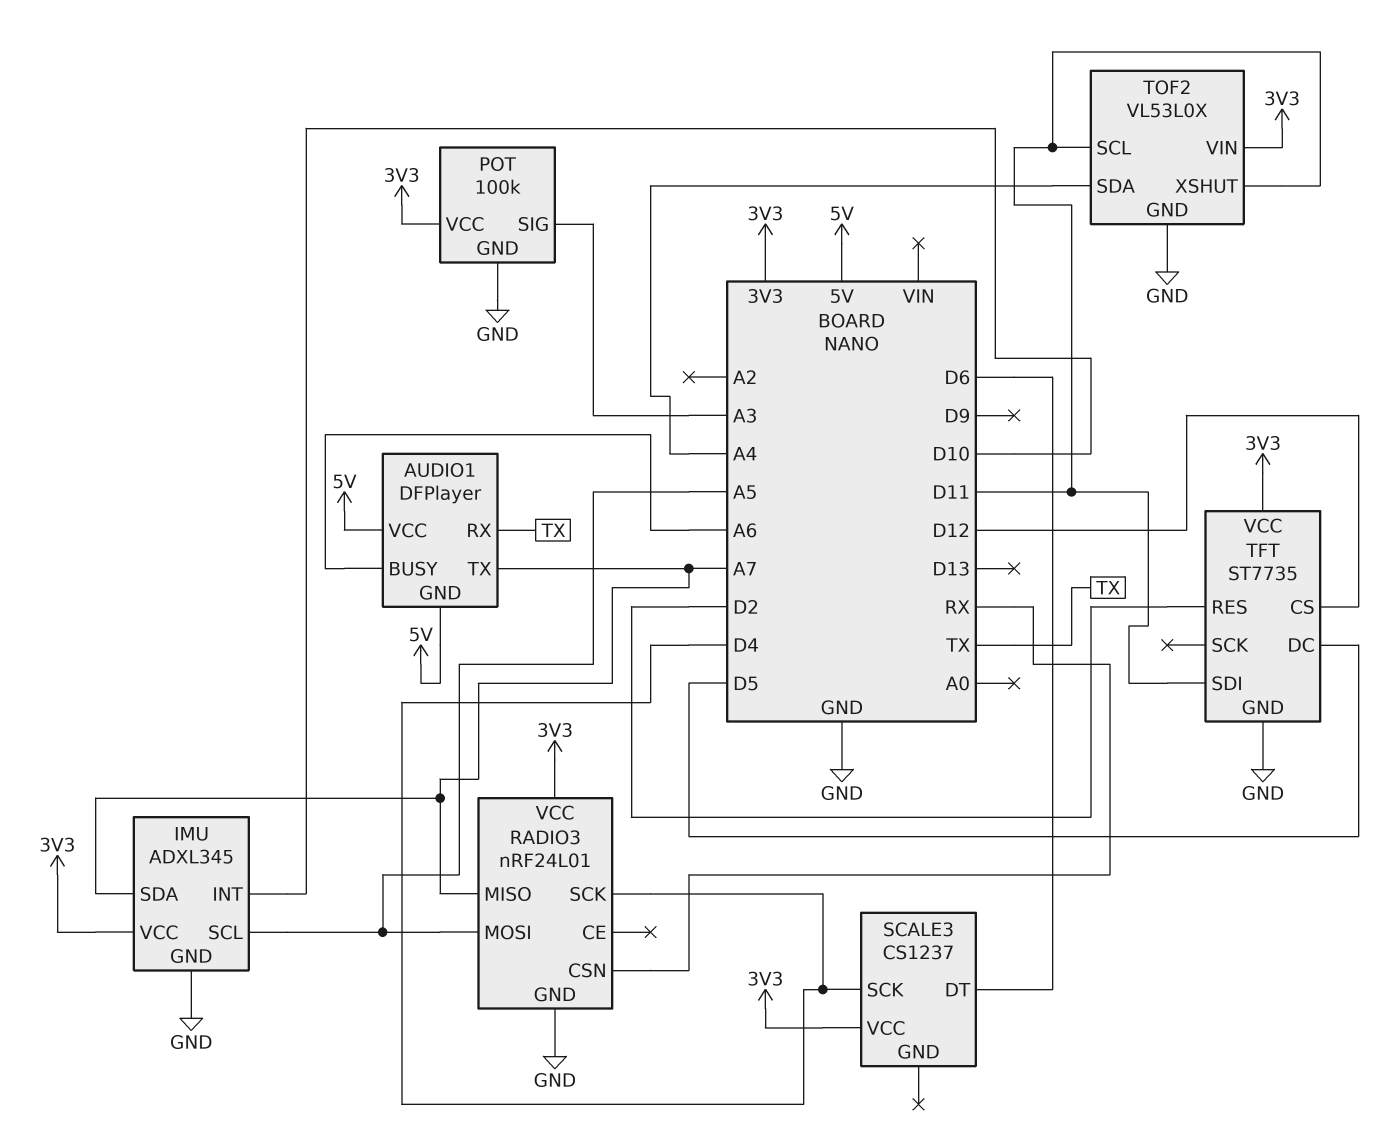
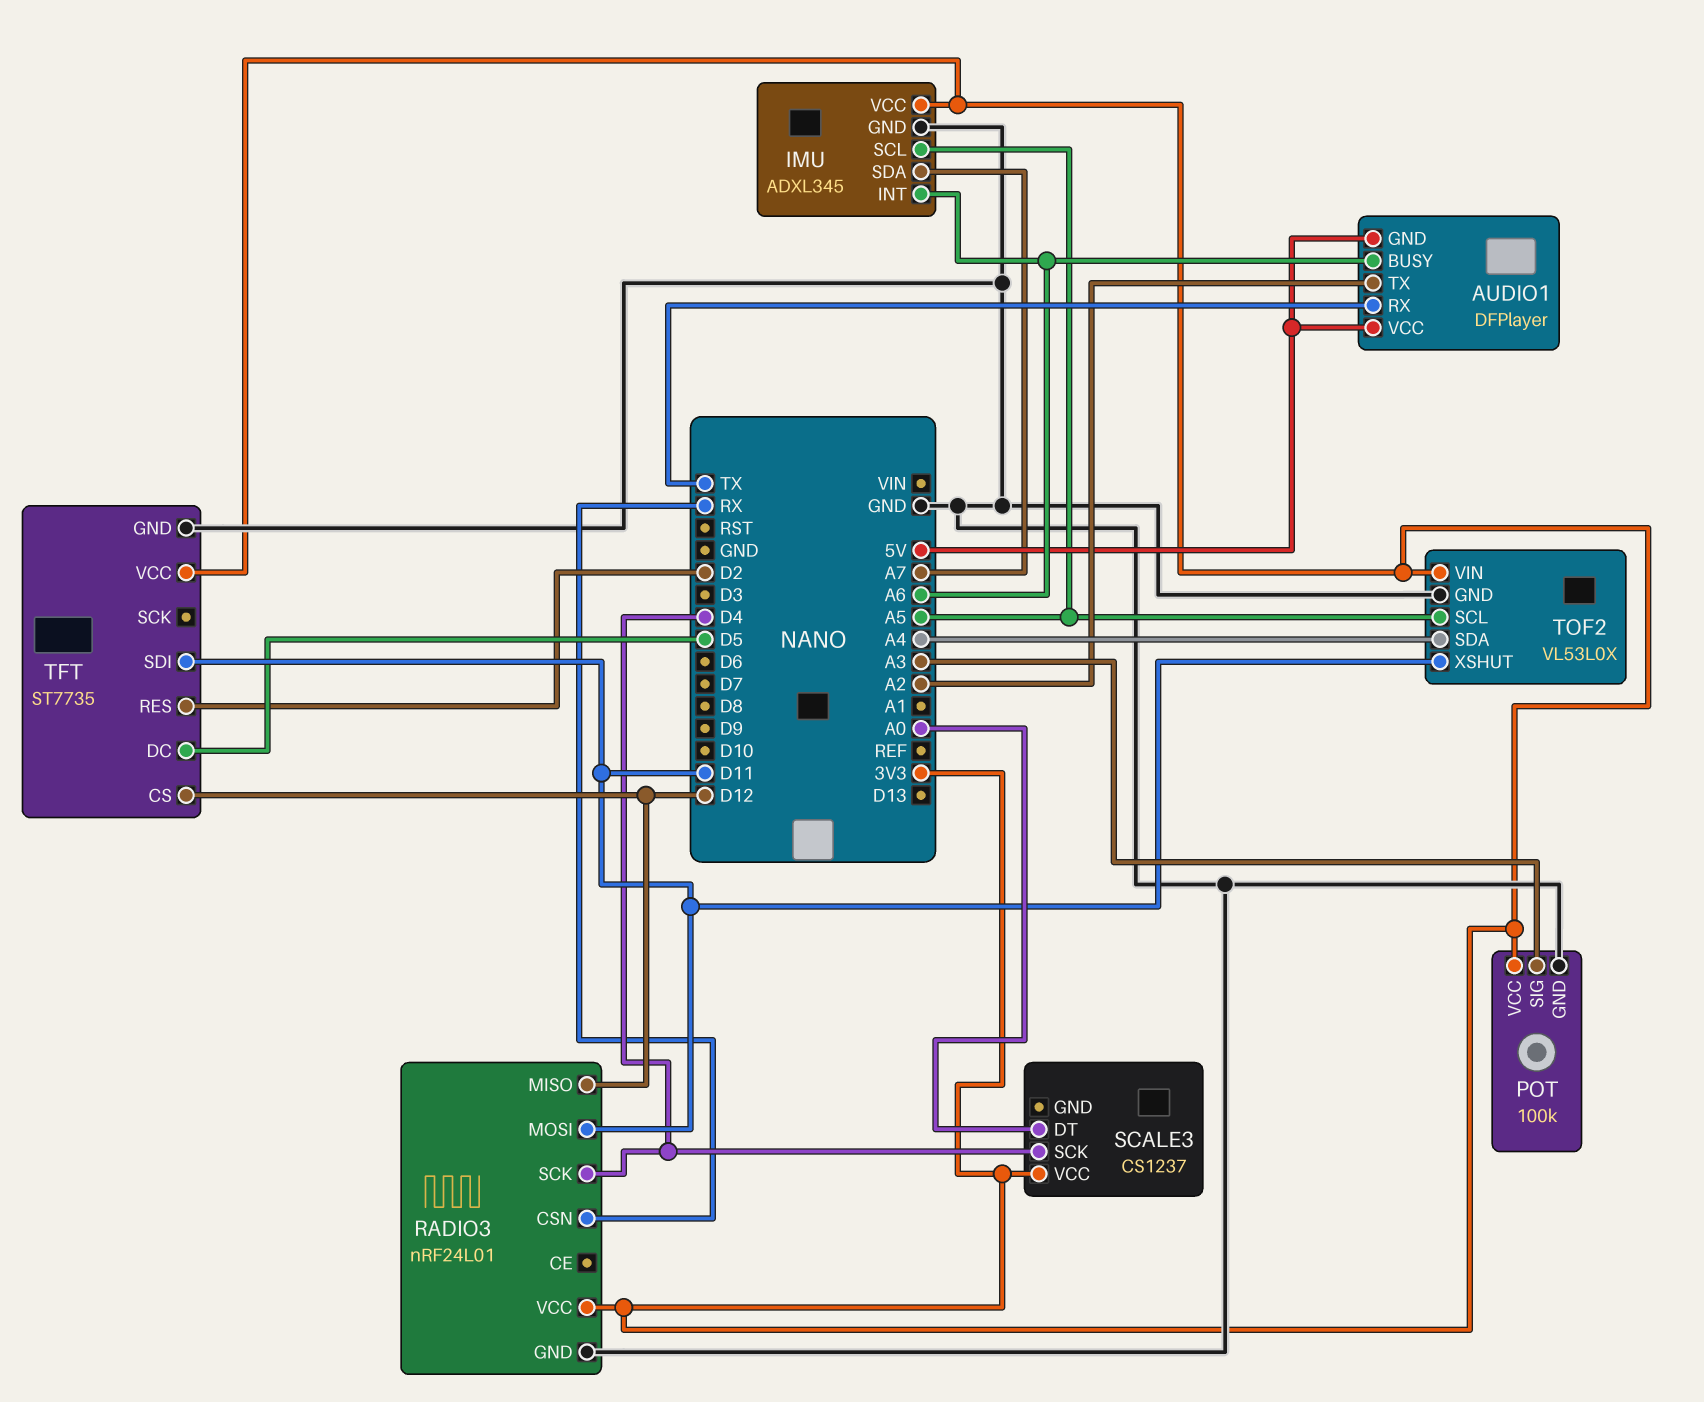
AUDIO1 pin TX: A7 -> A2
IMU pin INT: D10 -> A6
RADIO3 pin MISO: A7 -> D12
RADIO3 pin MOSI: A5 -> D11
SCALE3 pin DT: D6 -> A0
TOF2 pin SCL: D11 -> A5

